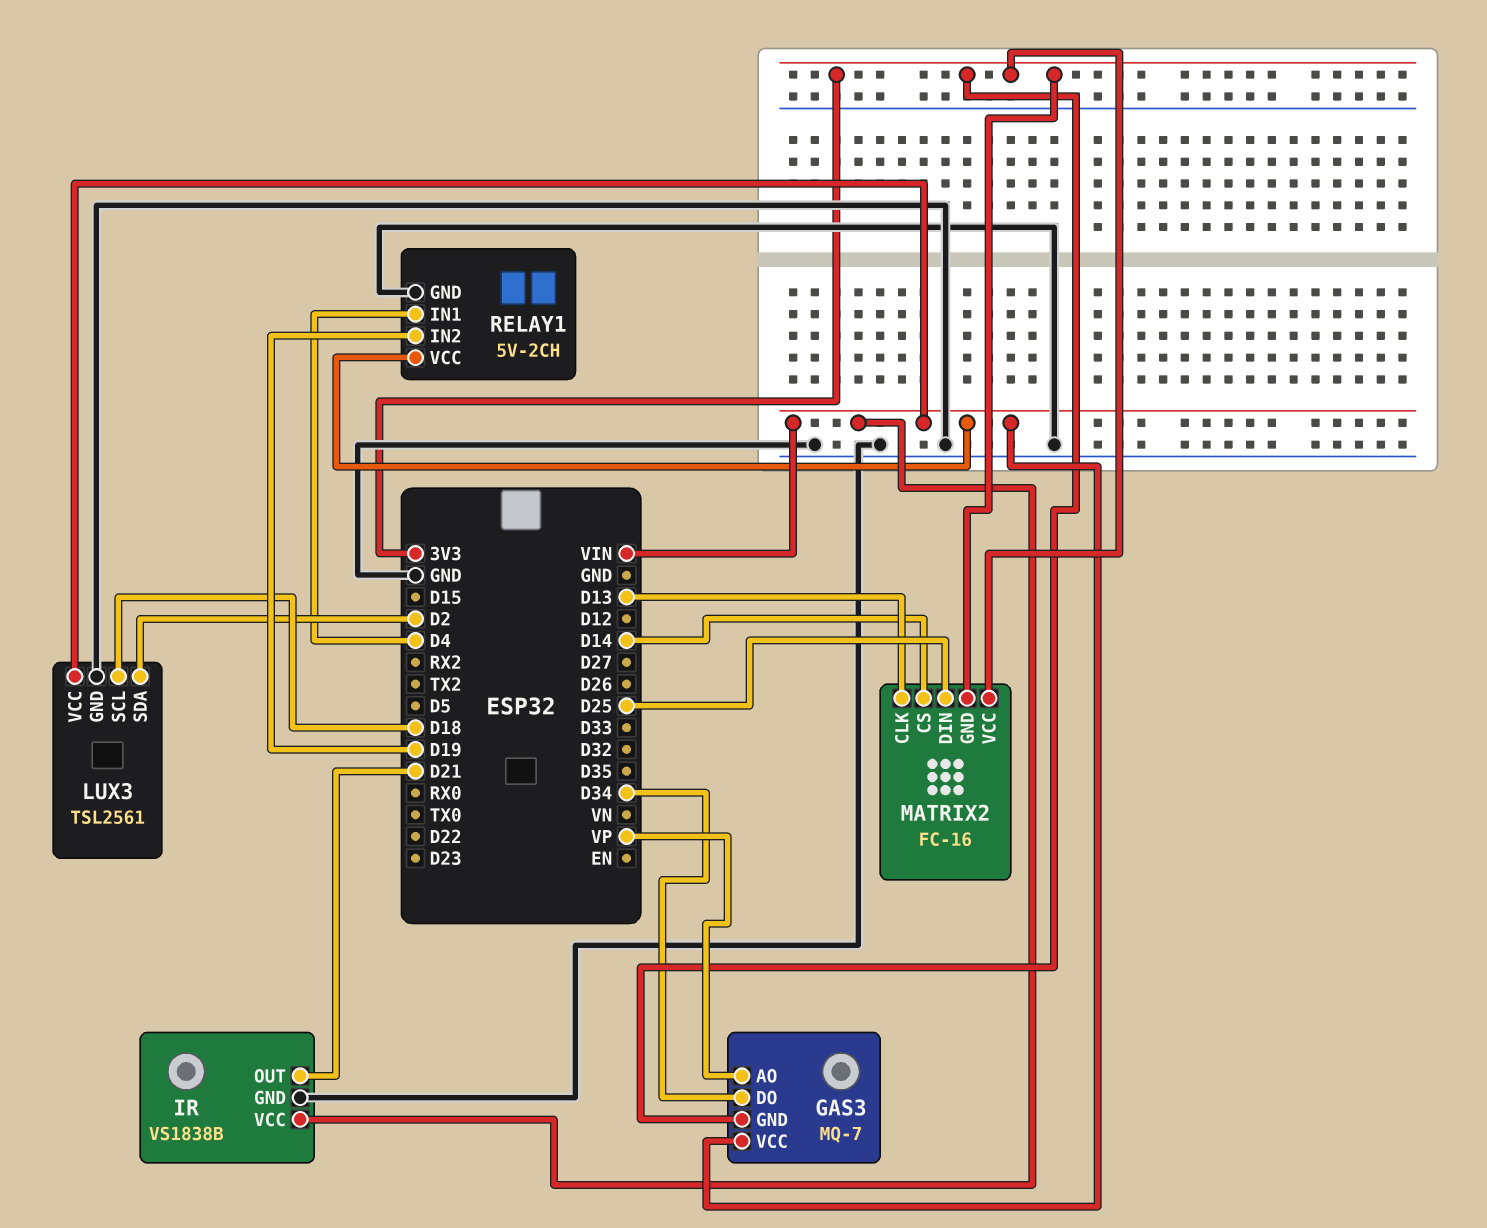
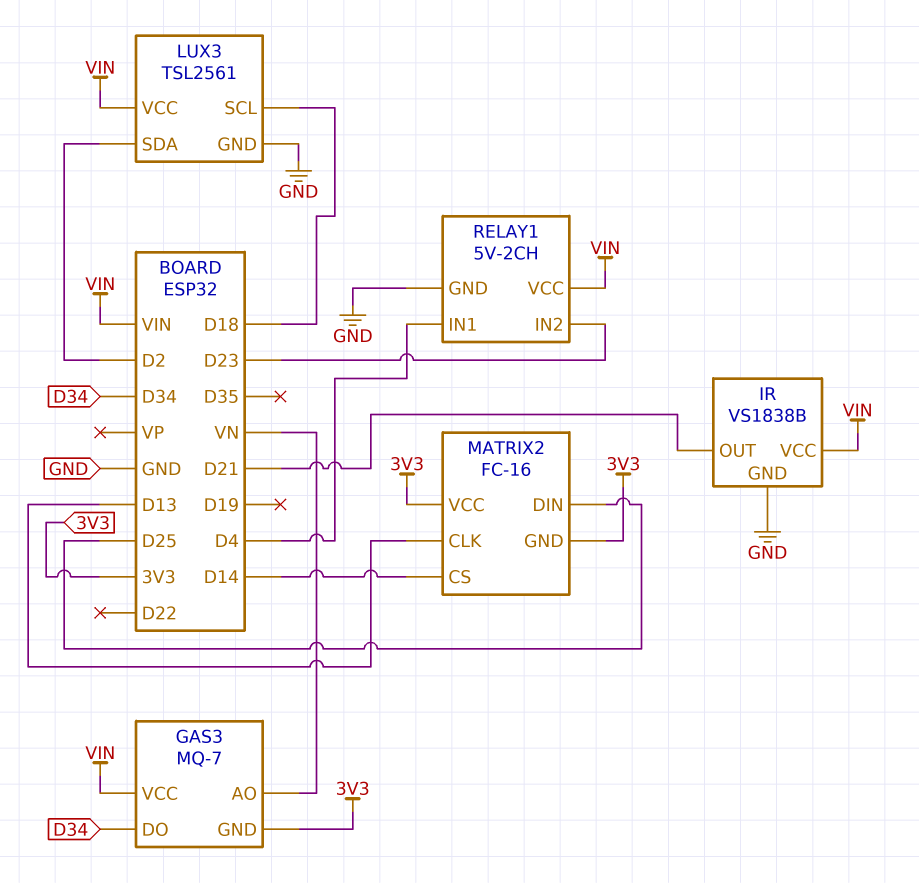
GAS3 pin AO: VP -> VN
RELAY1 pin IN2: D19 -> D23

